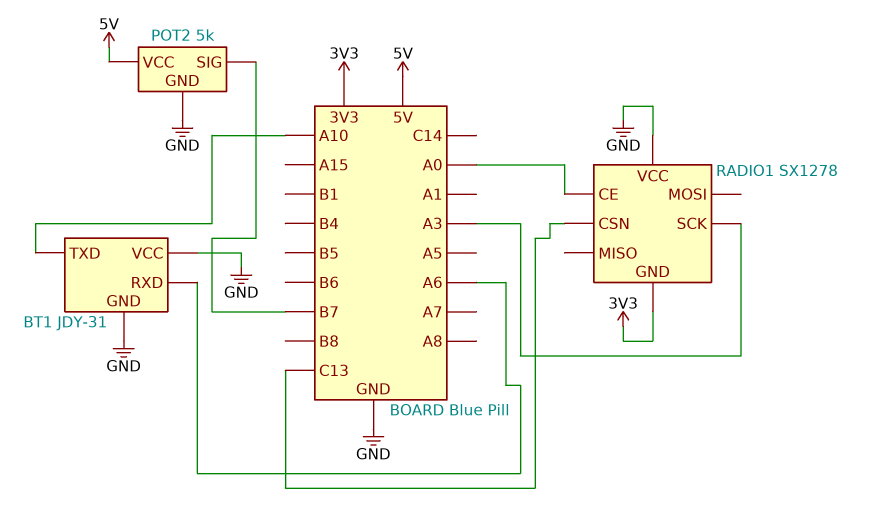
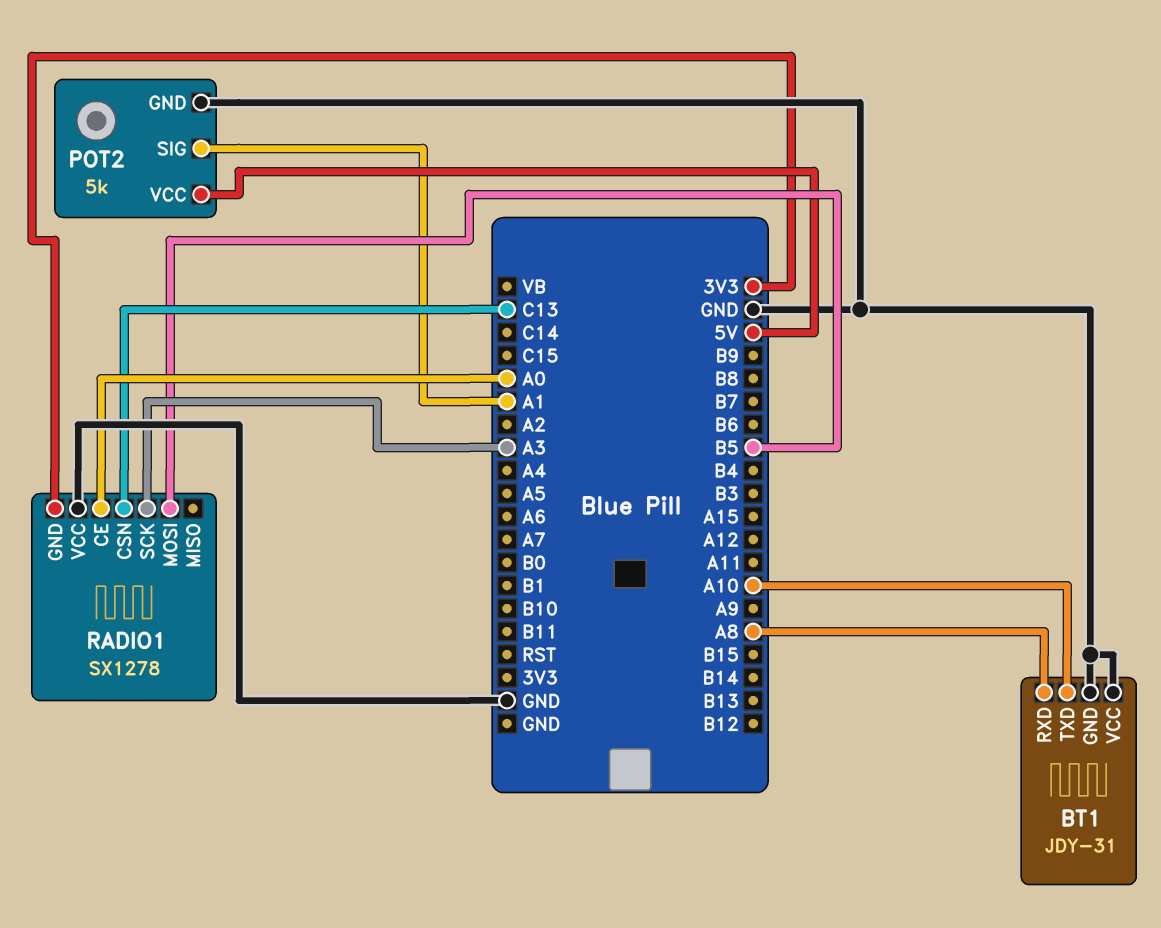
BT1 pin RXD: A6 -> A8
POT2 pin SIG: B7 -> A1
RADIO1 pin MOSI: none -> B5

